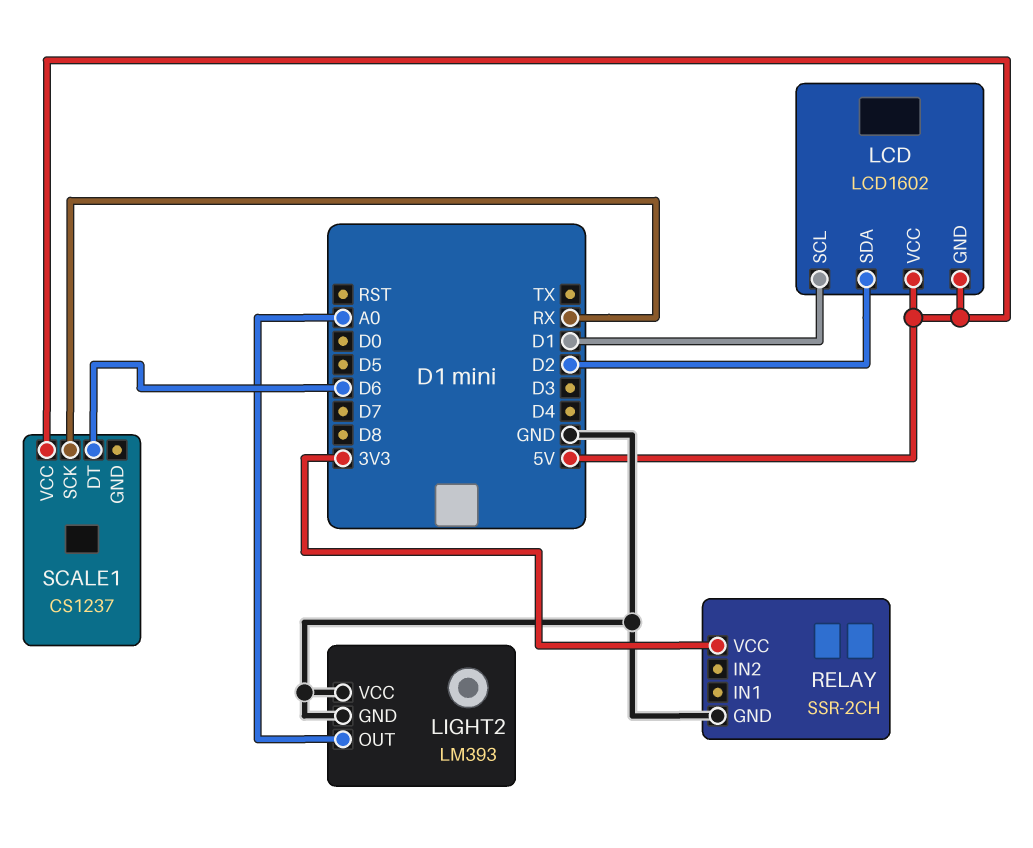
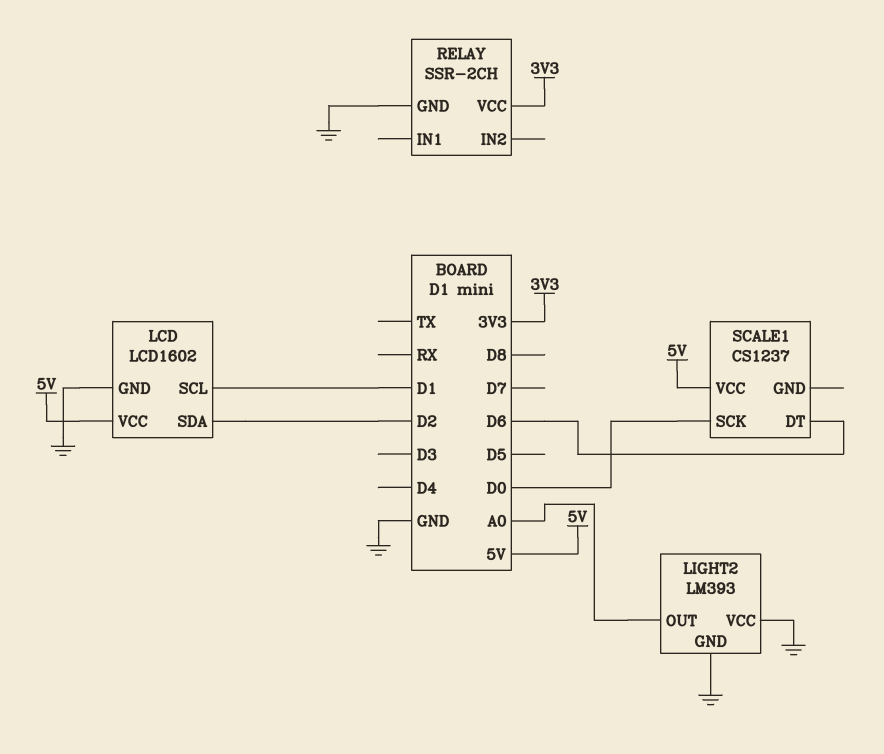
LCD pin GND: 5V -> GND
SCALE1 pin SCK: RX -> D0

